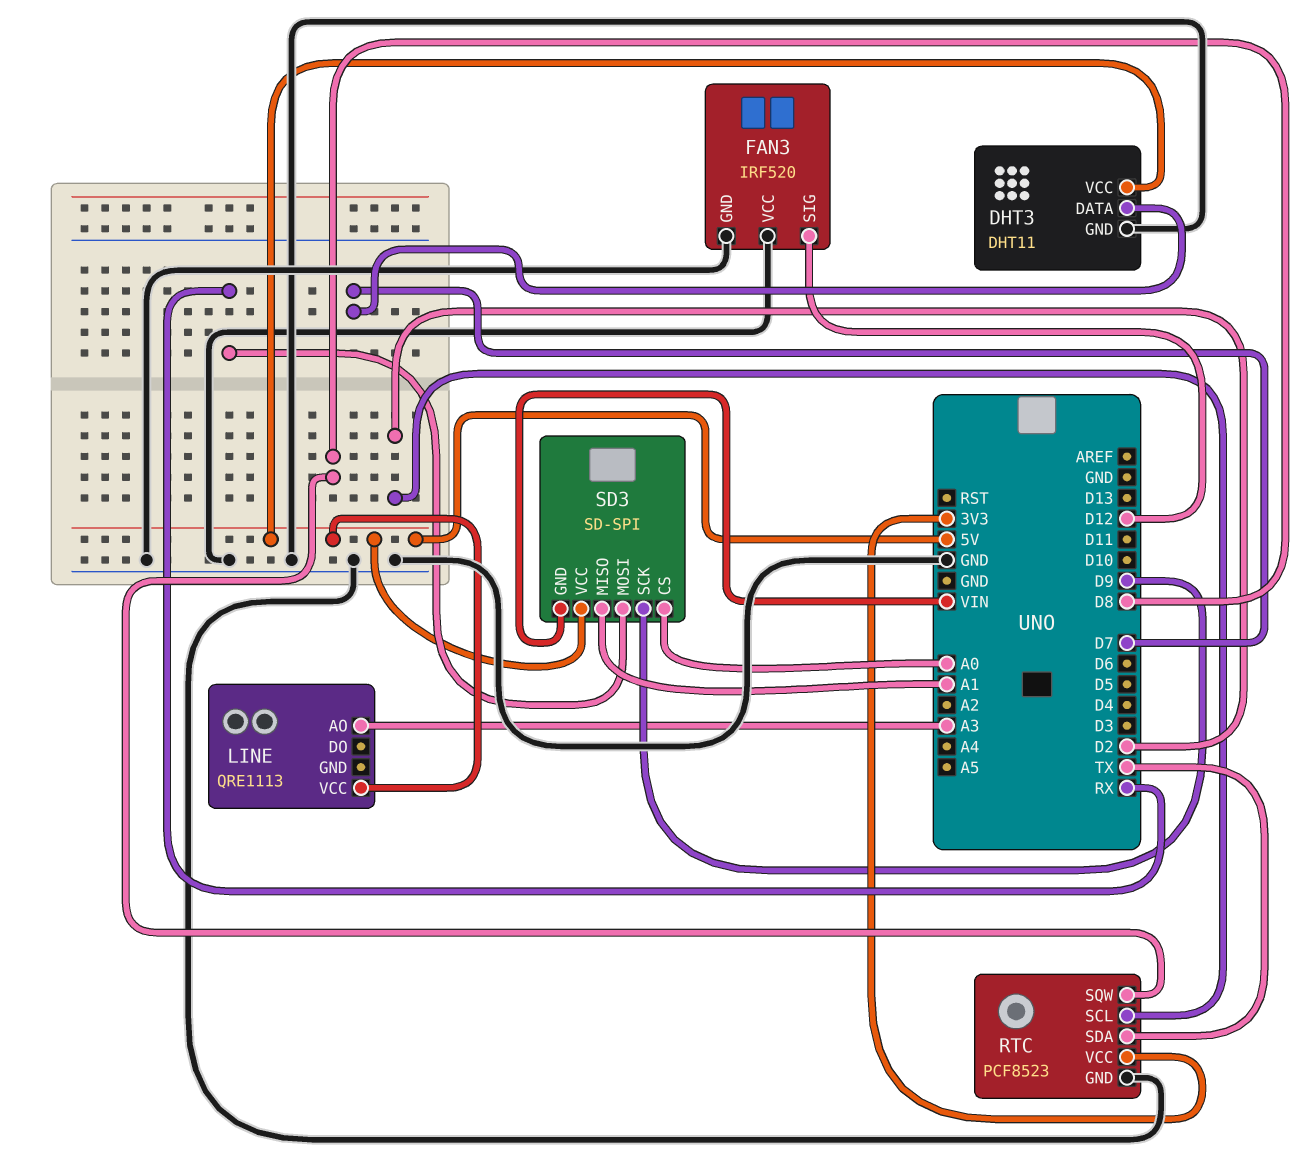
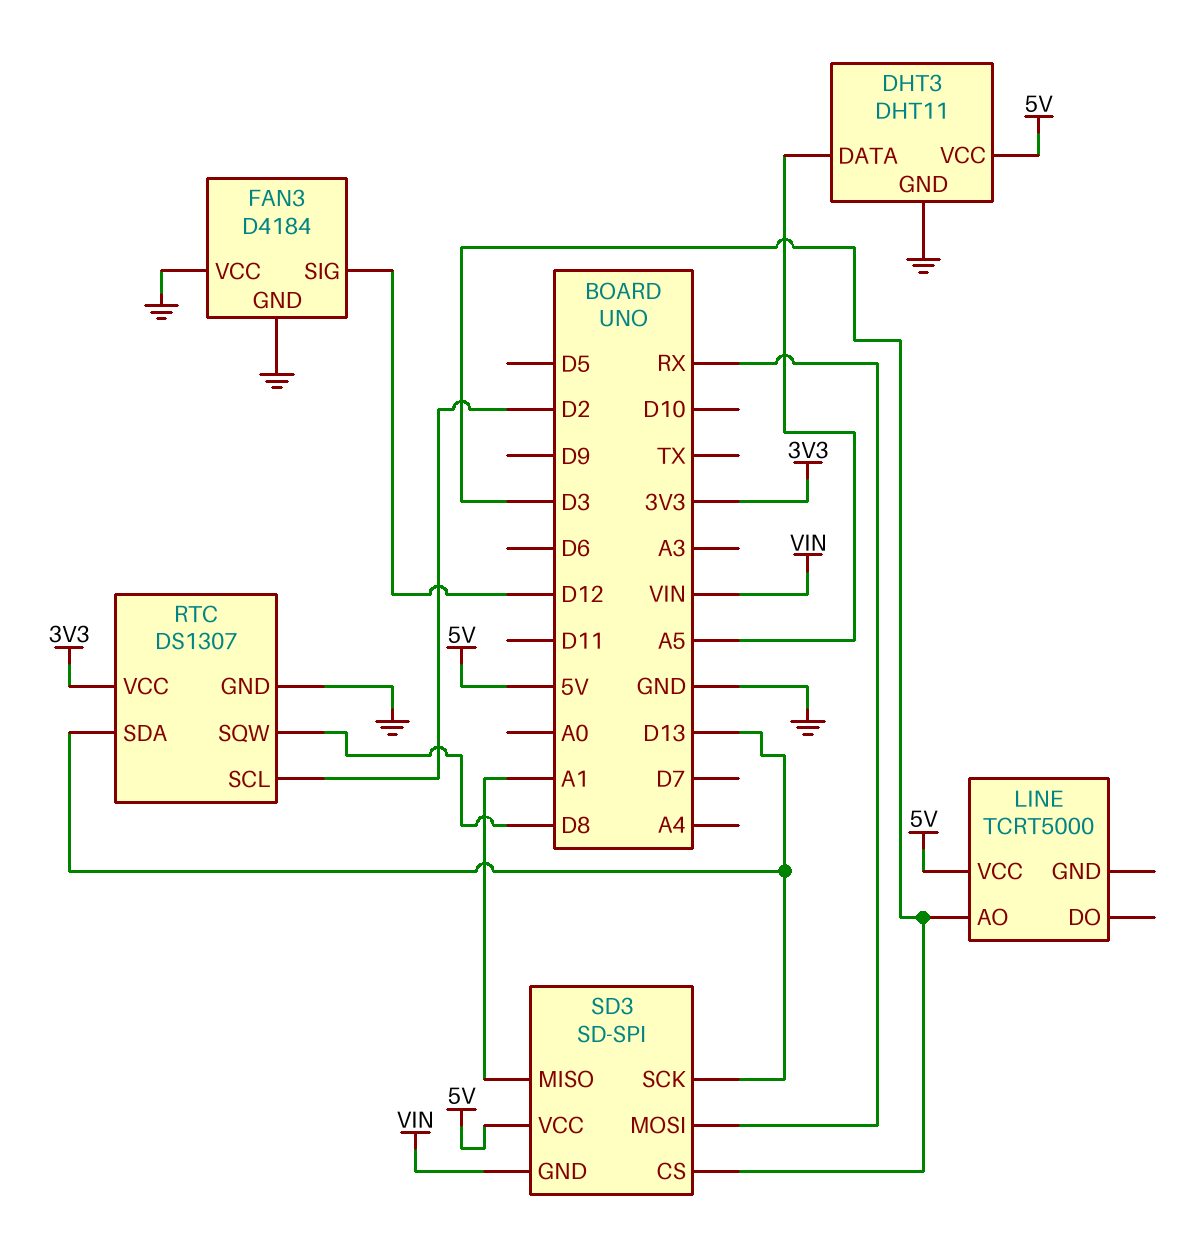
DHT3 pin DATA: D7 -> A5
FAN3: IRF520 -> D4184
LINE: QRE1113 -> TCRT5000
LINE pin AO: A3 -> D3
RTC: PCF8523 -> DS1307
RTC pin SDA: TX -> D13
SD3 pin CS: A0 -> D3
SD3 pin SCK: D9 -> D13

